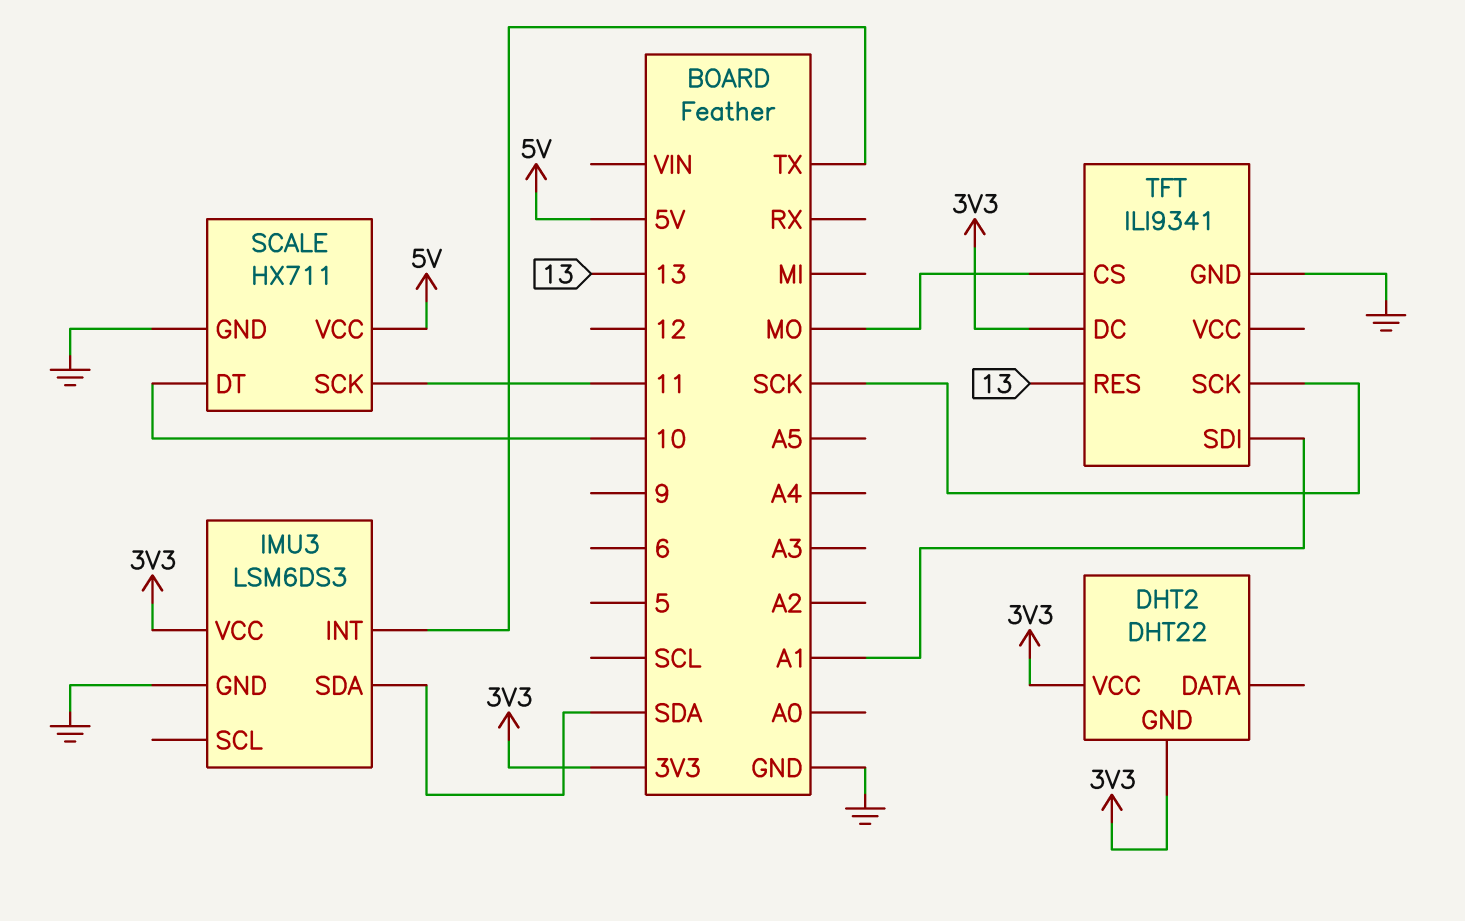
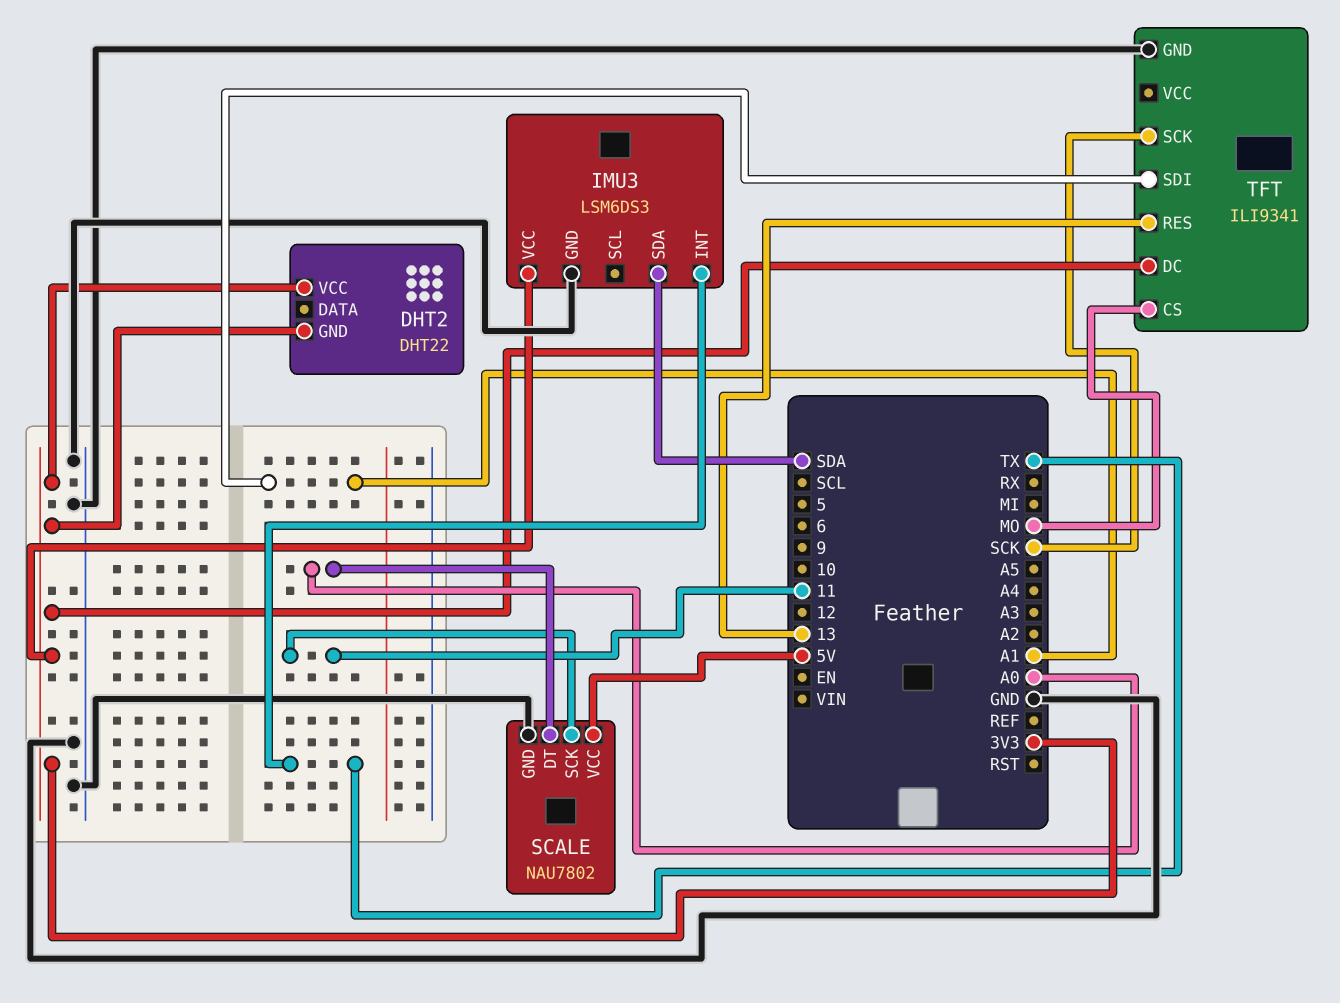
SCALE: HX711 -> NAU7802
SCALE pin DT: 10 -> A0

